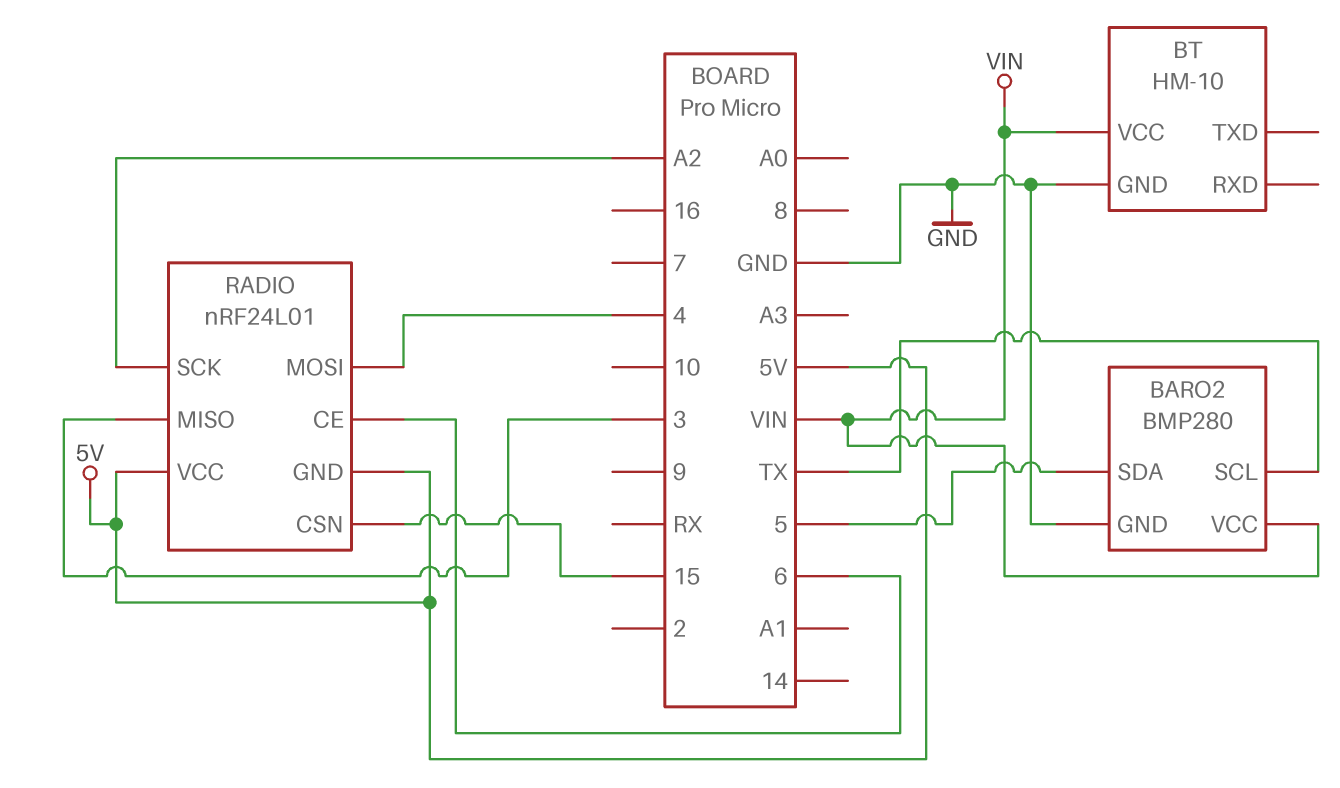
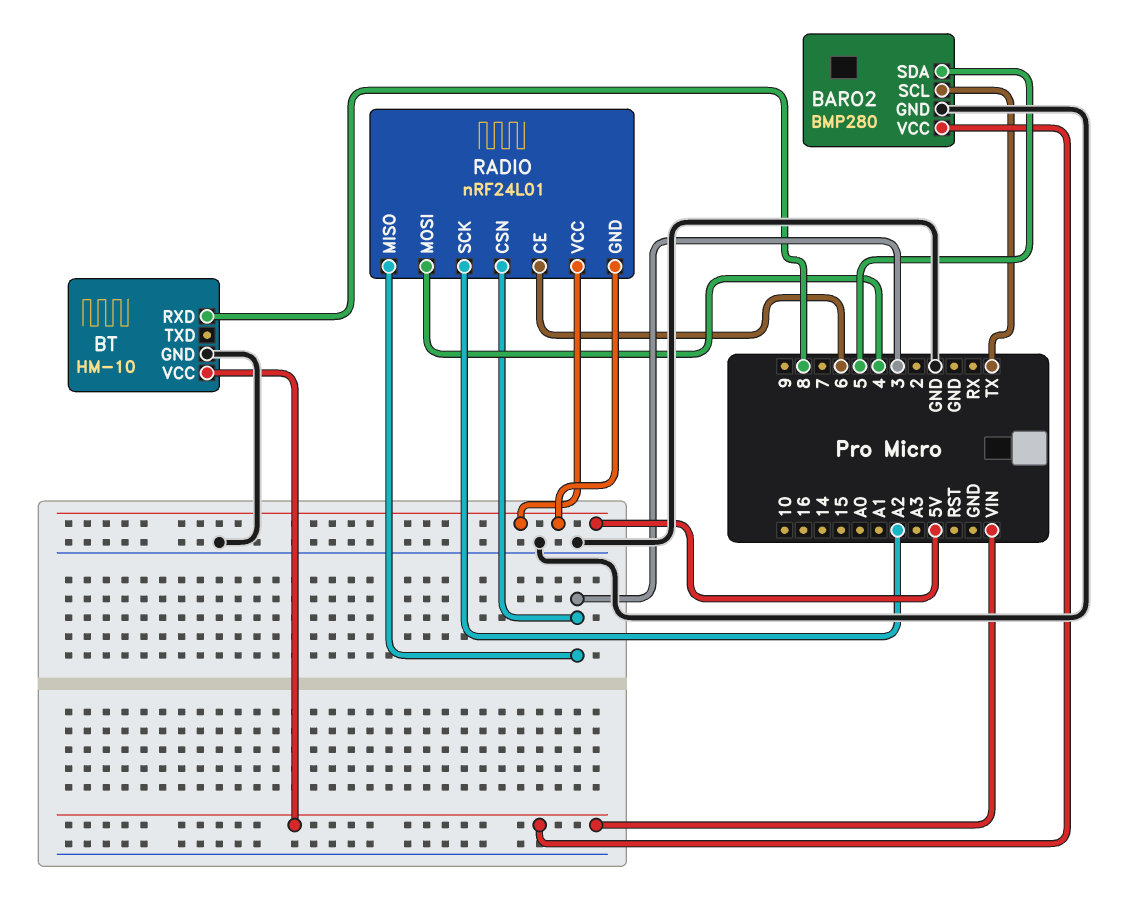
BT pin RXD: none -> 8
RADIO pin CSN: 15 -> 3

